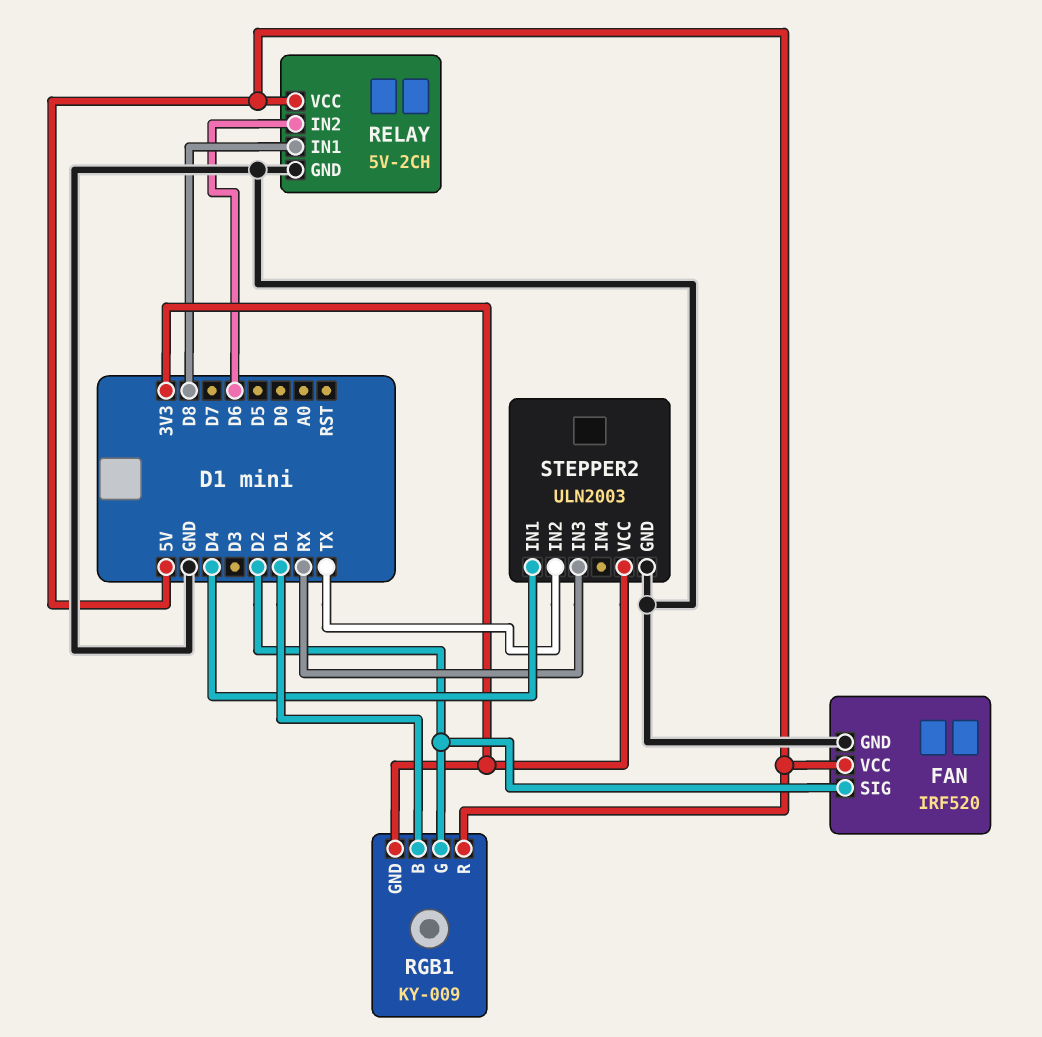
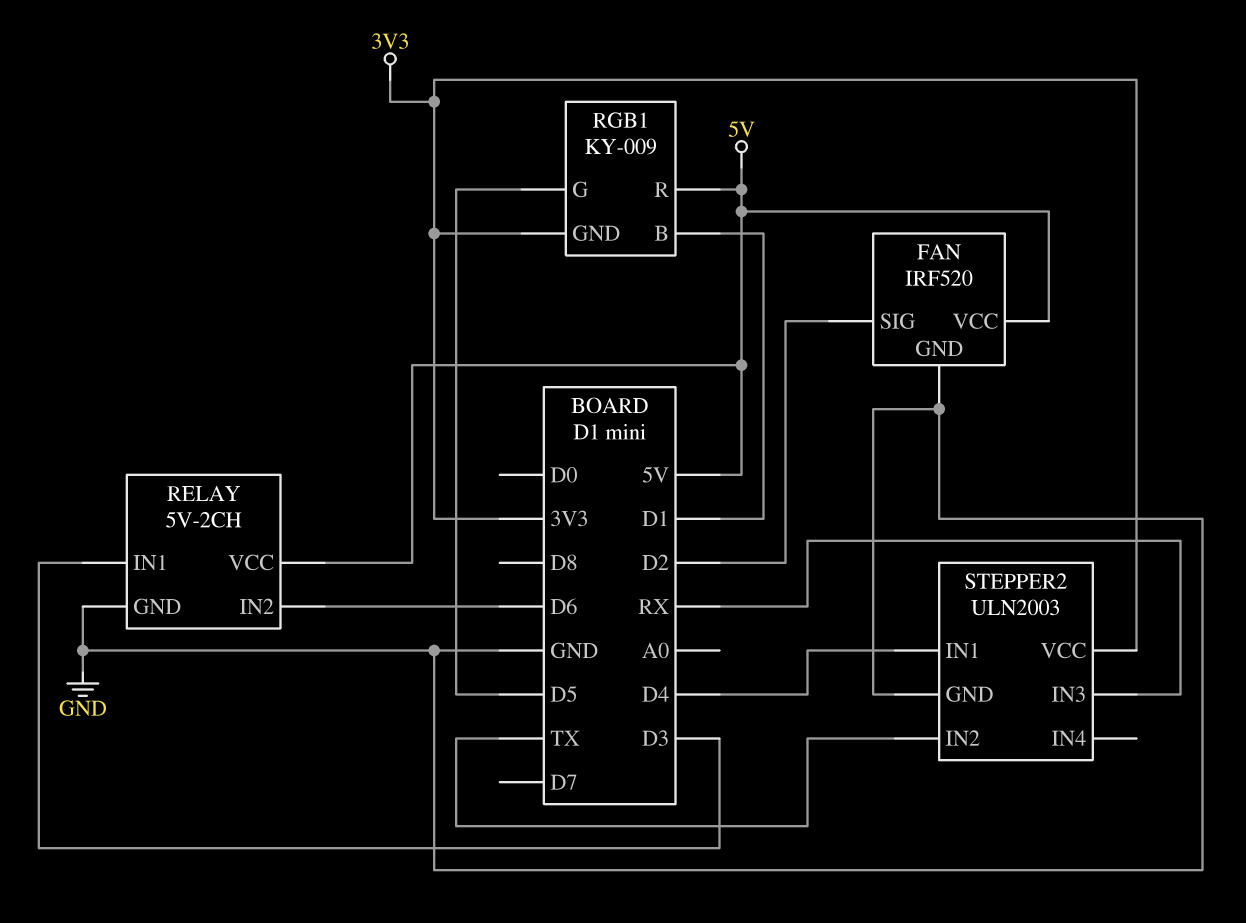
RELAY pin IN1: D8 -> D3
RGB1 pin G: D2 -> D5

